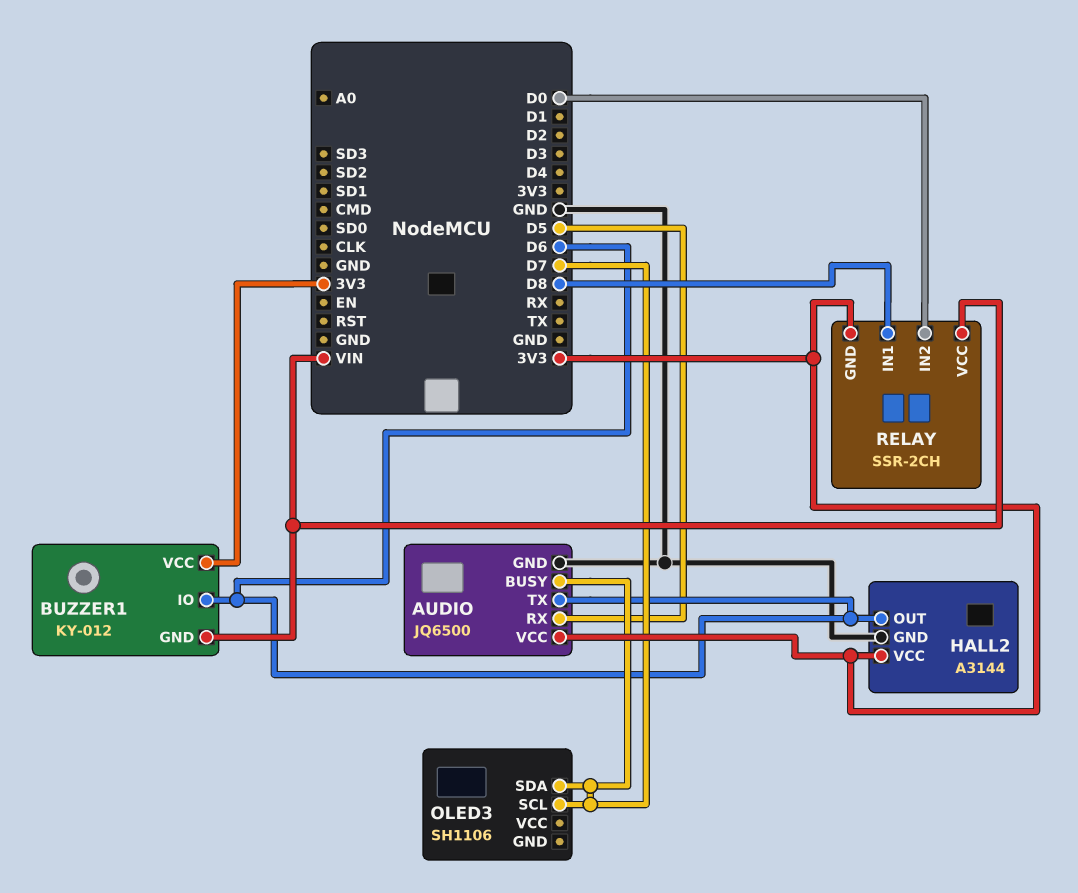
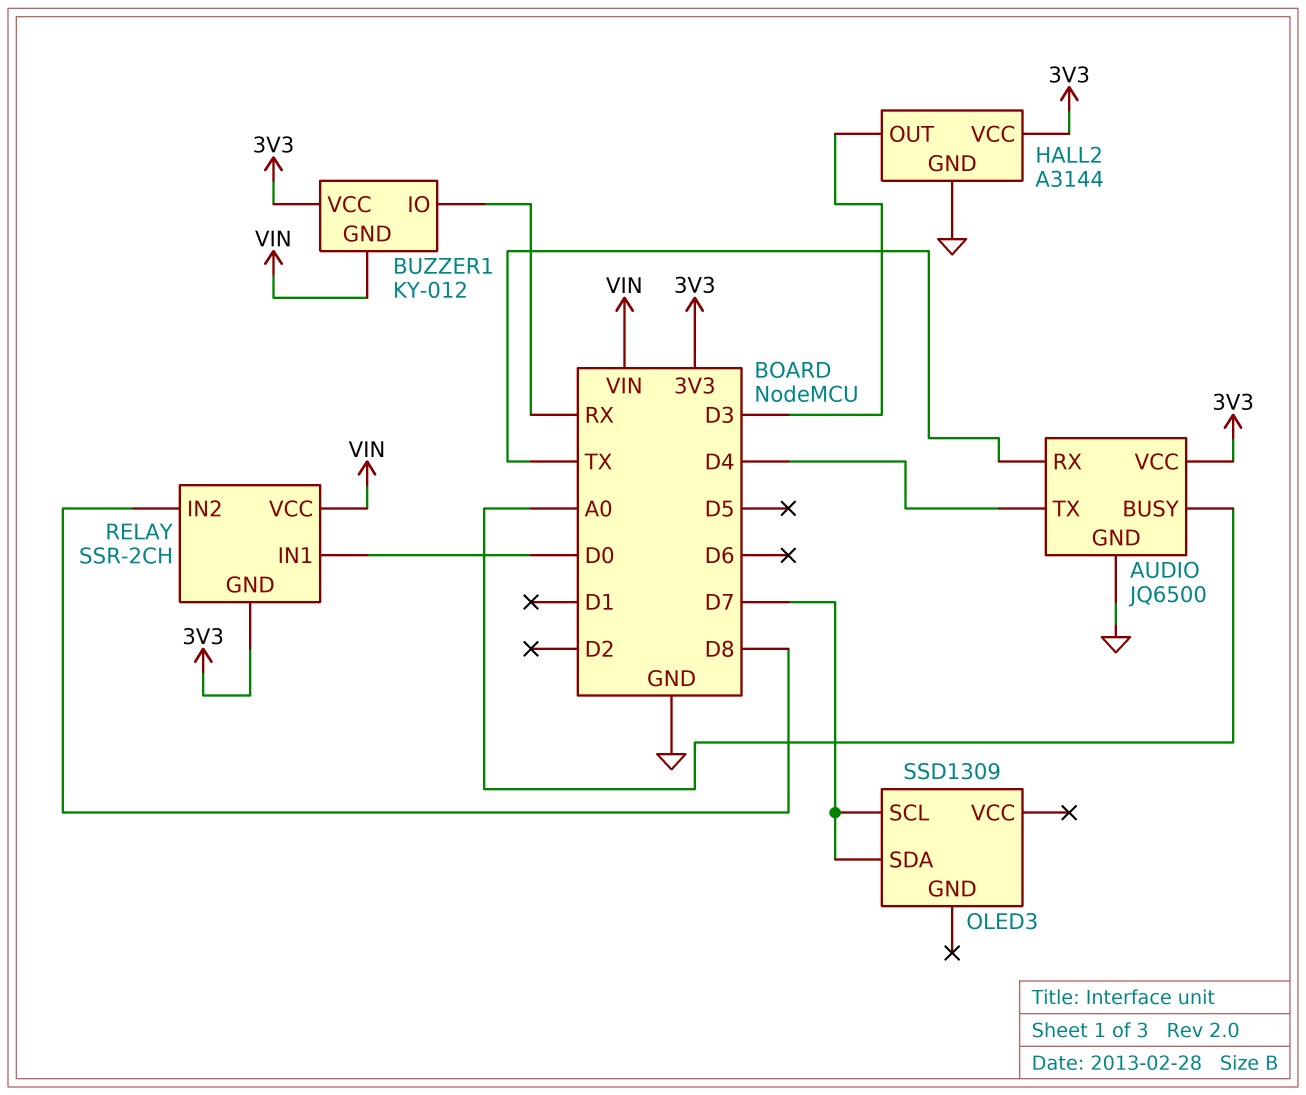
AUDIO pin BUSY: D7 -> A0
AUDIO pin RX: D5 -> TX
AUDIO pin TX: D6 -> D4
BUZZER1 pin IO: D6 -> RX
HALL2 pin OUT: D6 -> D3
OLED3: SH1106 -> SSD1309
RELAY pin IN1: D8 -> D0
RELAY pin IN2: D0 -> D8

